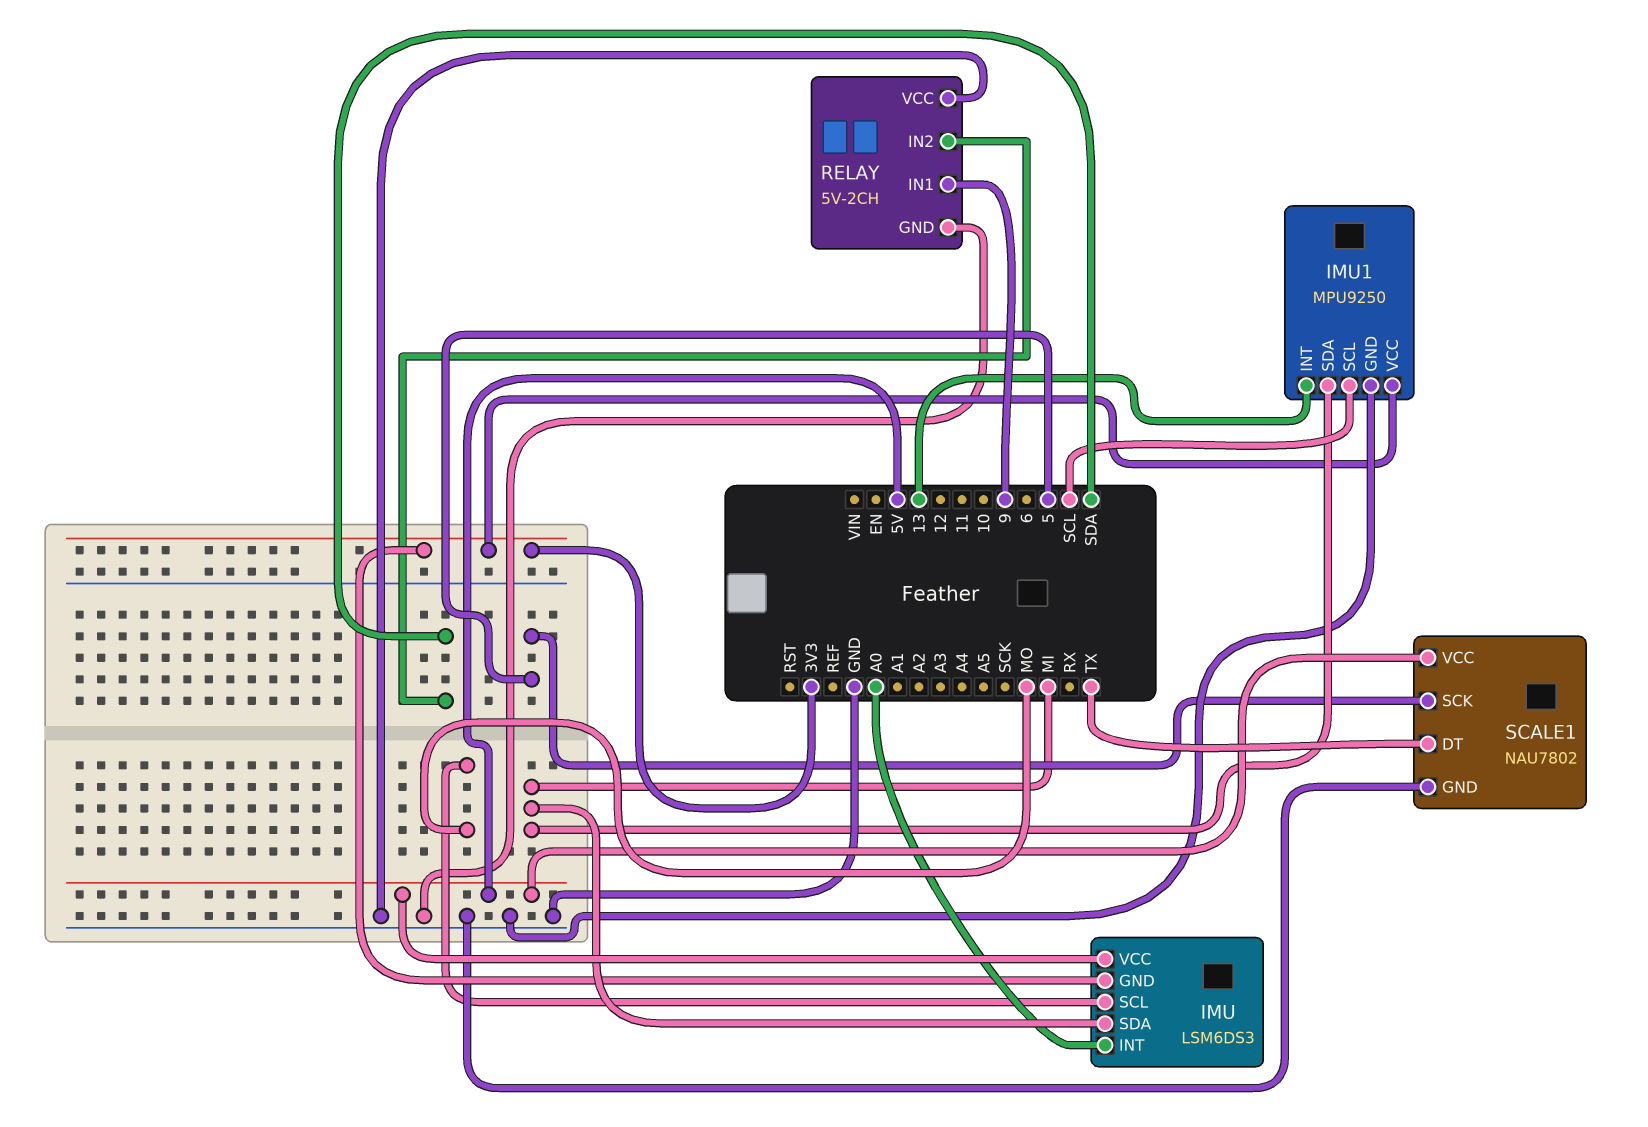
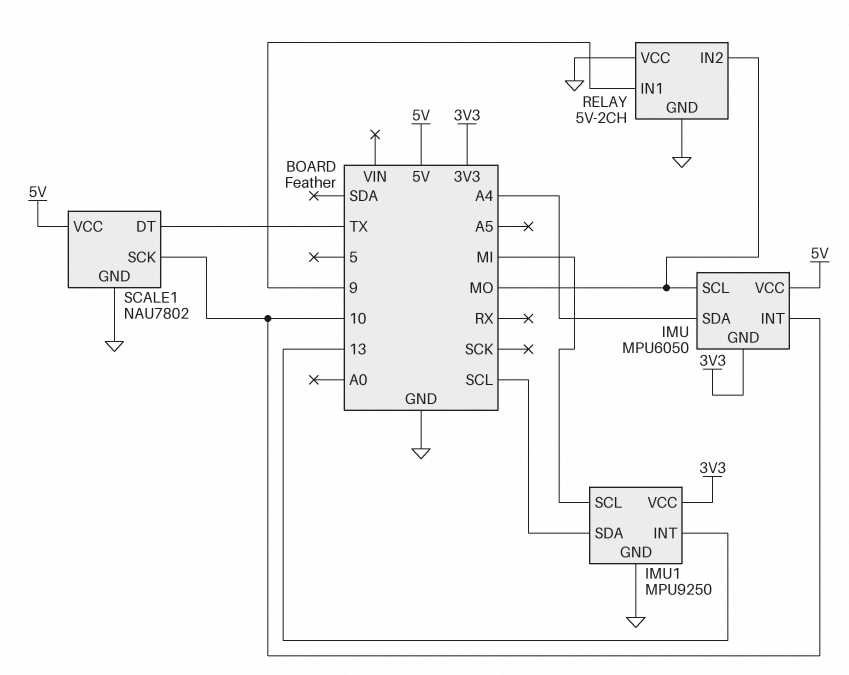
IMU: LSM6DS3 -> MPU6050
IMU pin INT: A0 -> 10
IMU pin SDA: MI -> A4
IMU1 pin SCL: SCL -> MI
IMU1 pin SDA: MI -> SCL
RELAY pin IN2: SDA -> MO
SCALE1 pin SCK: 5 -> 10

